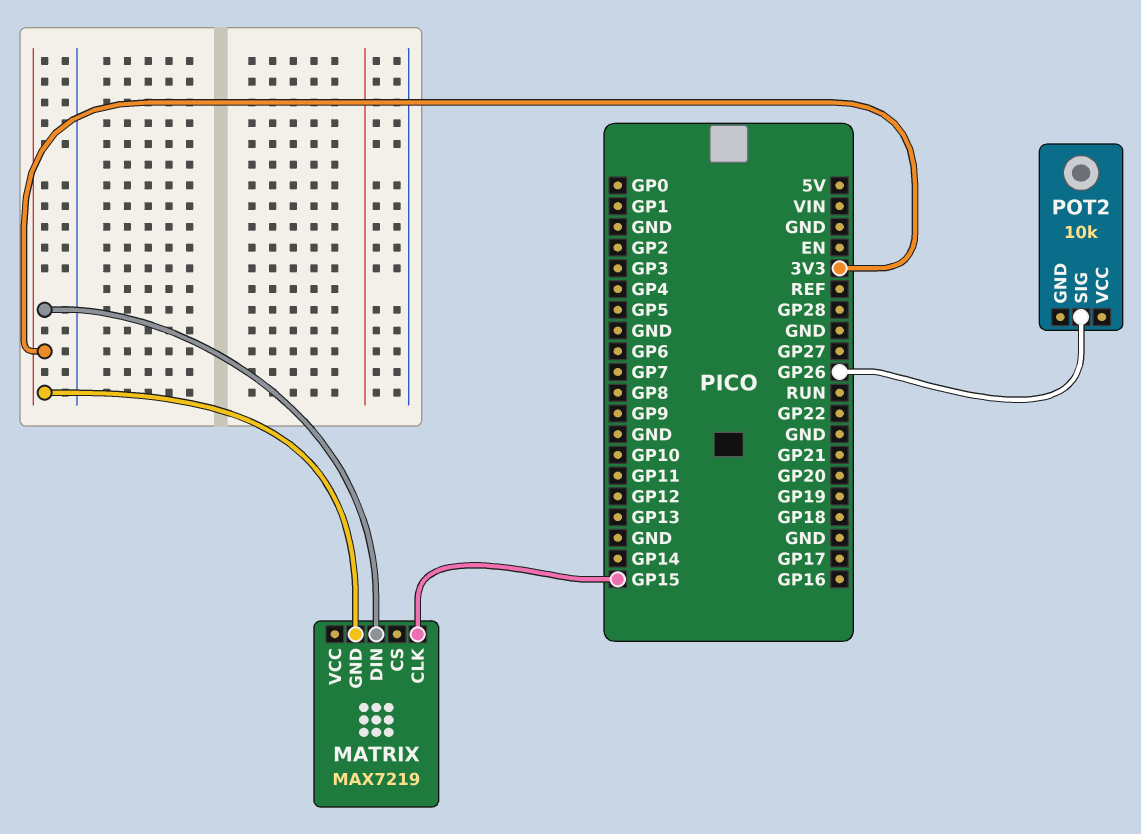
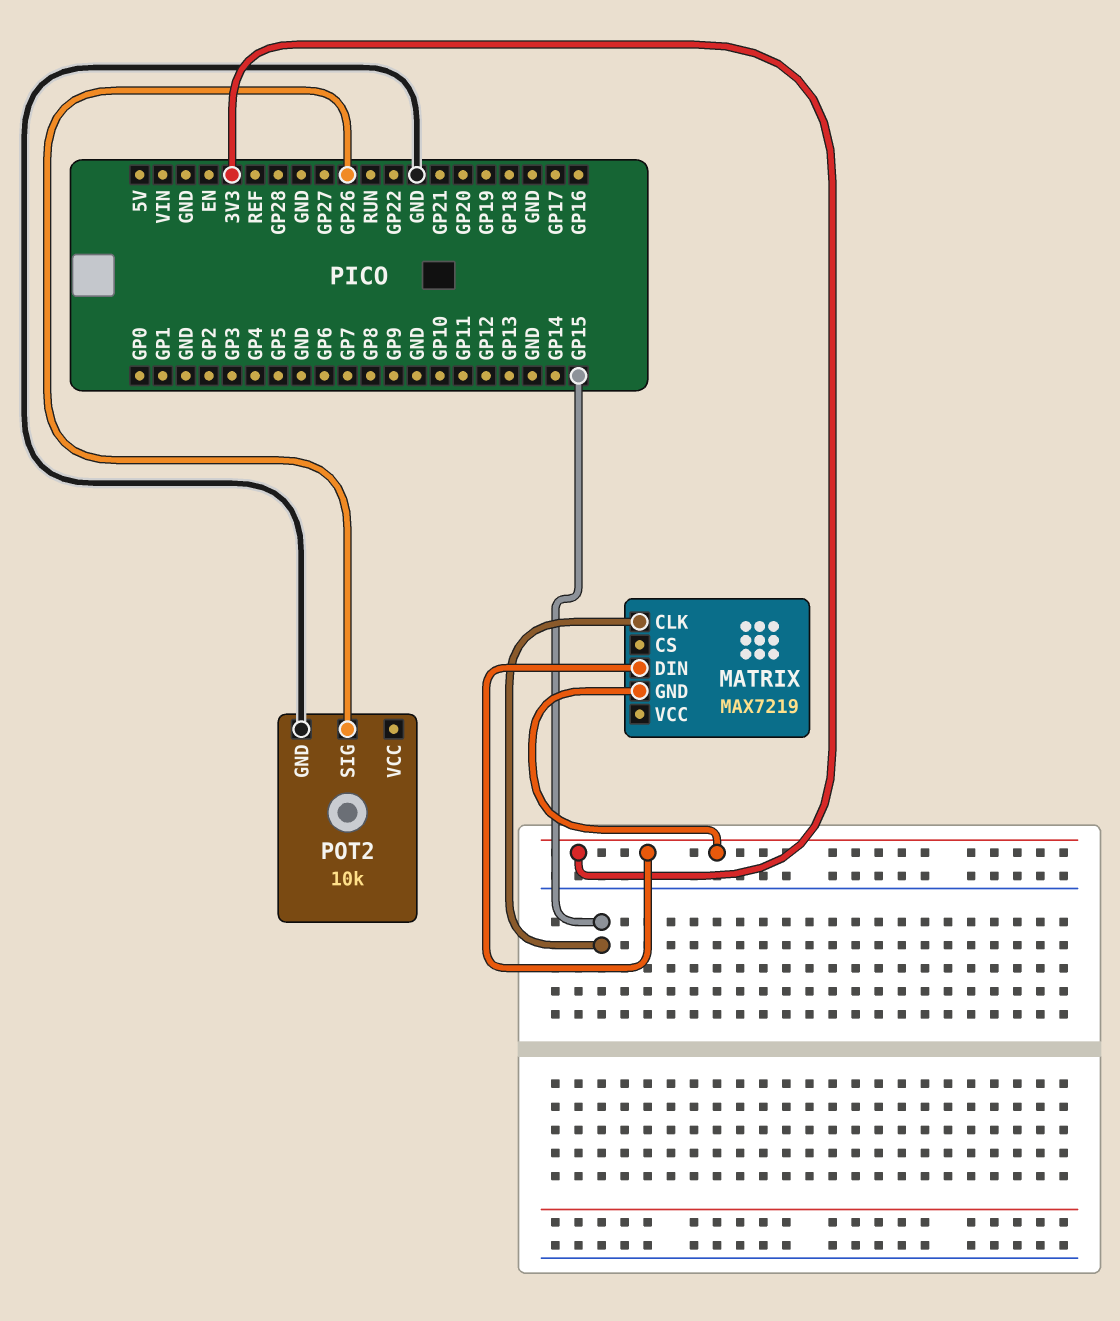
POT2 pin GND: none -> GND

